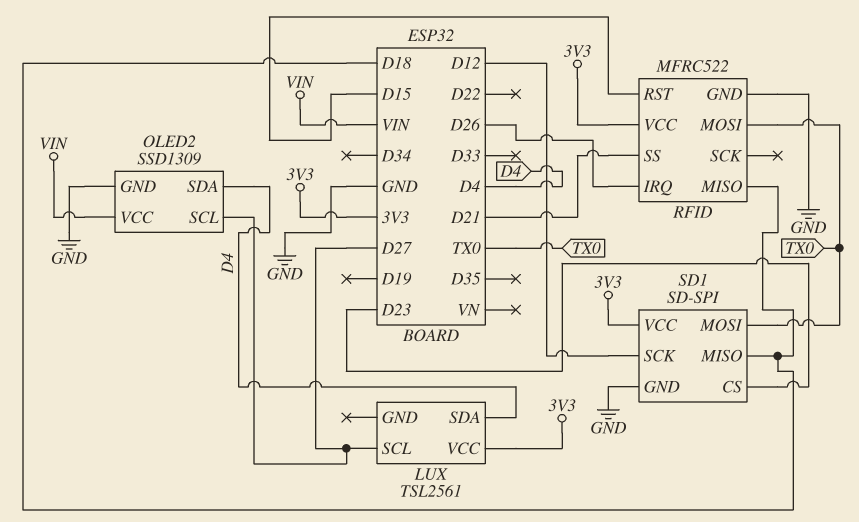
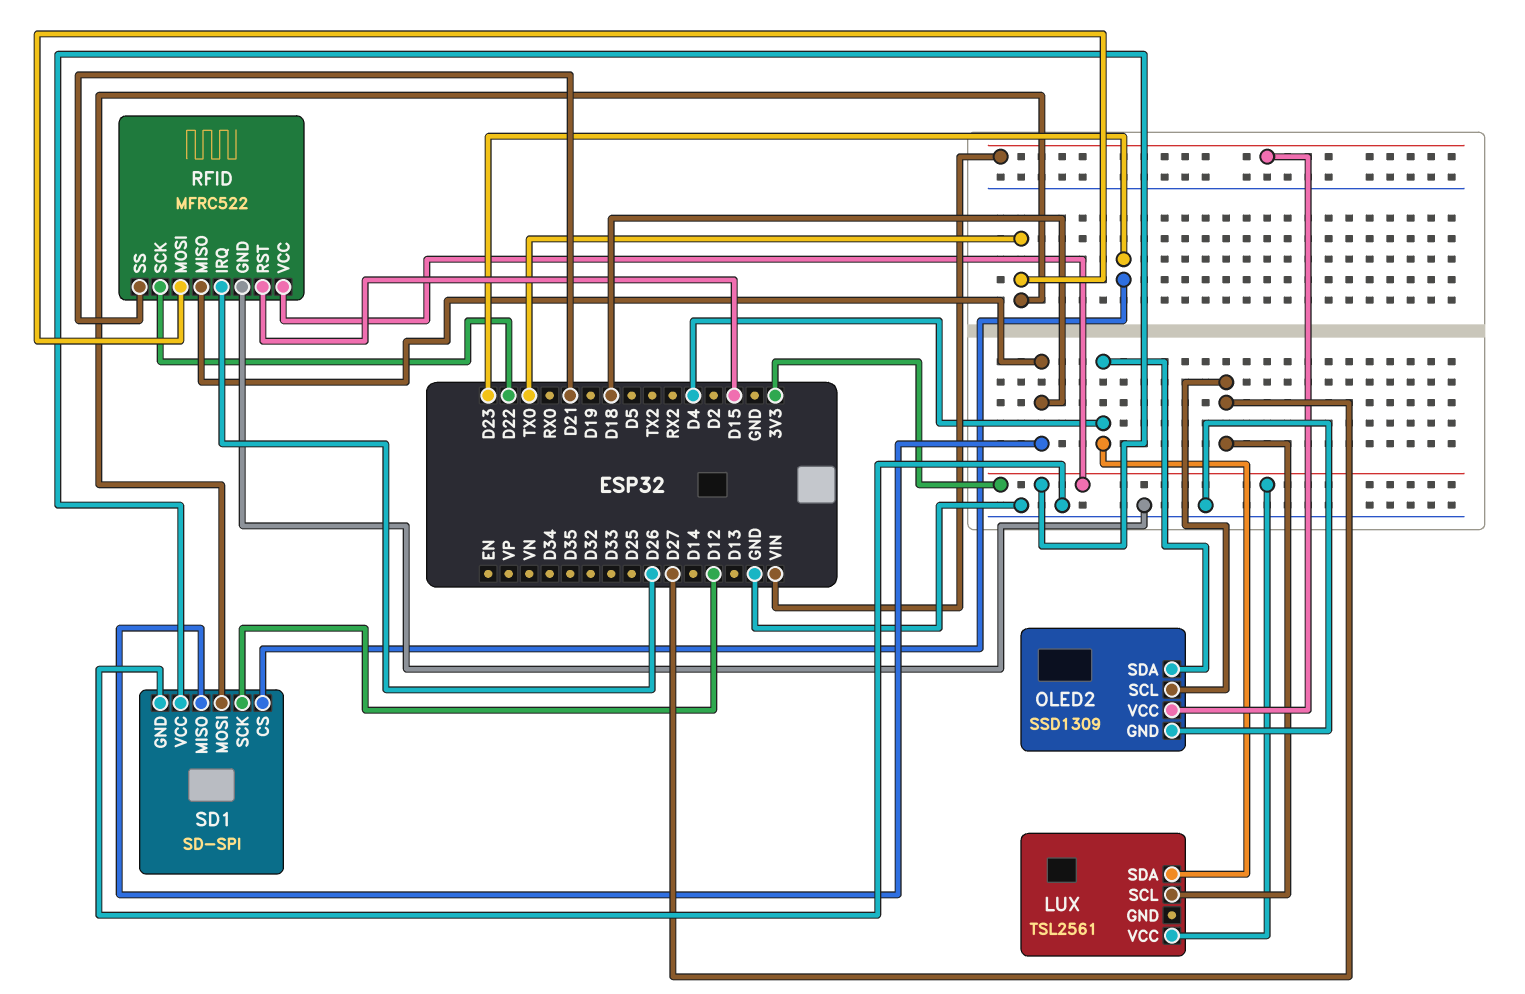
RFID pin SCK: none -> D22

